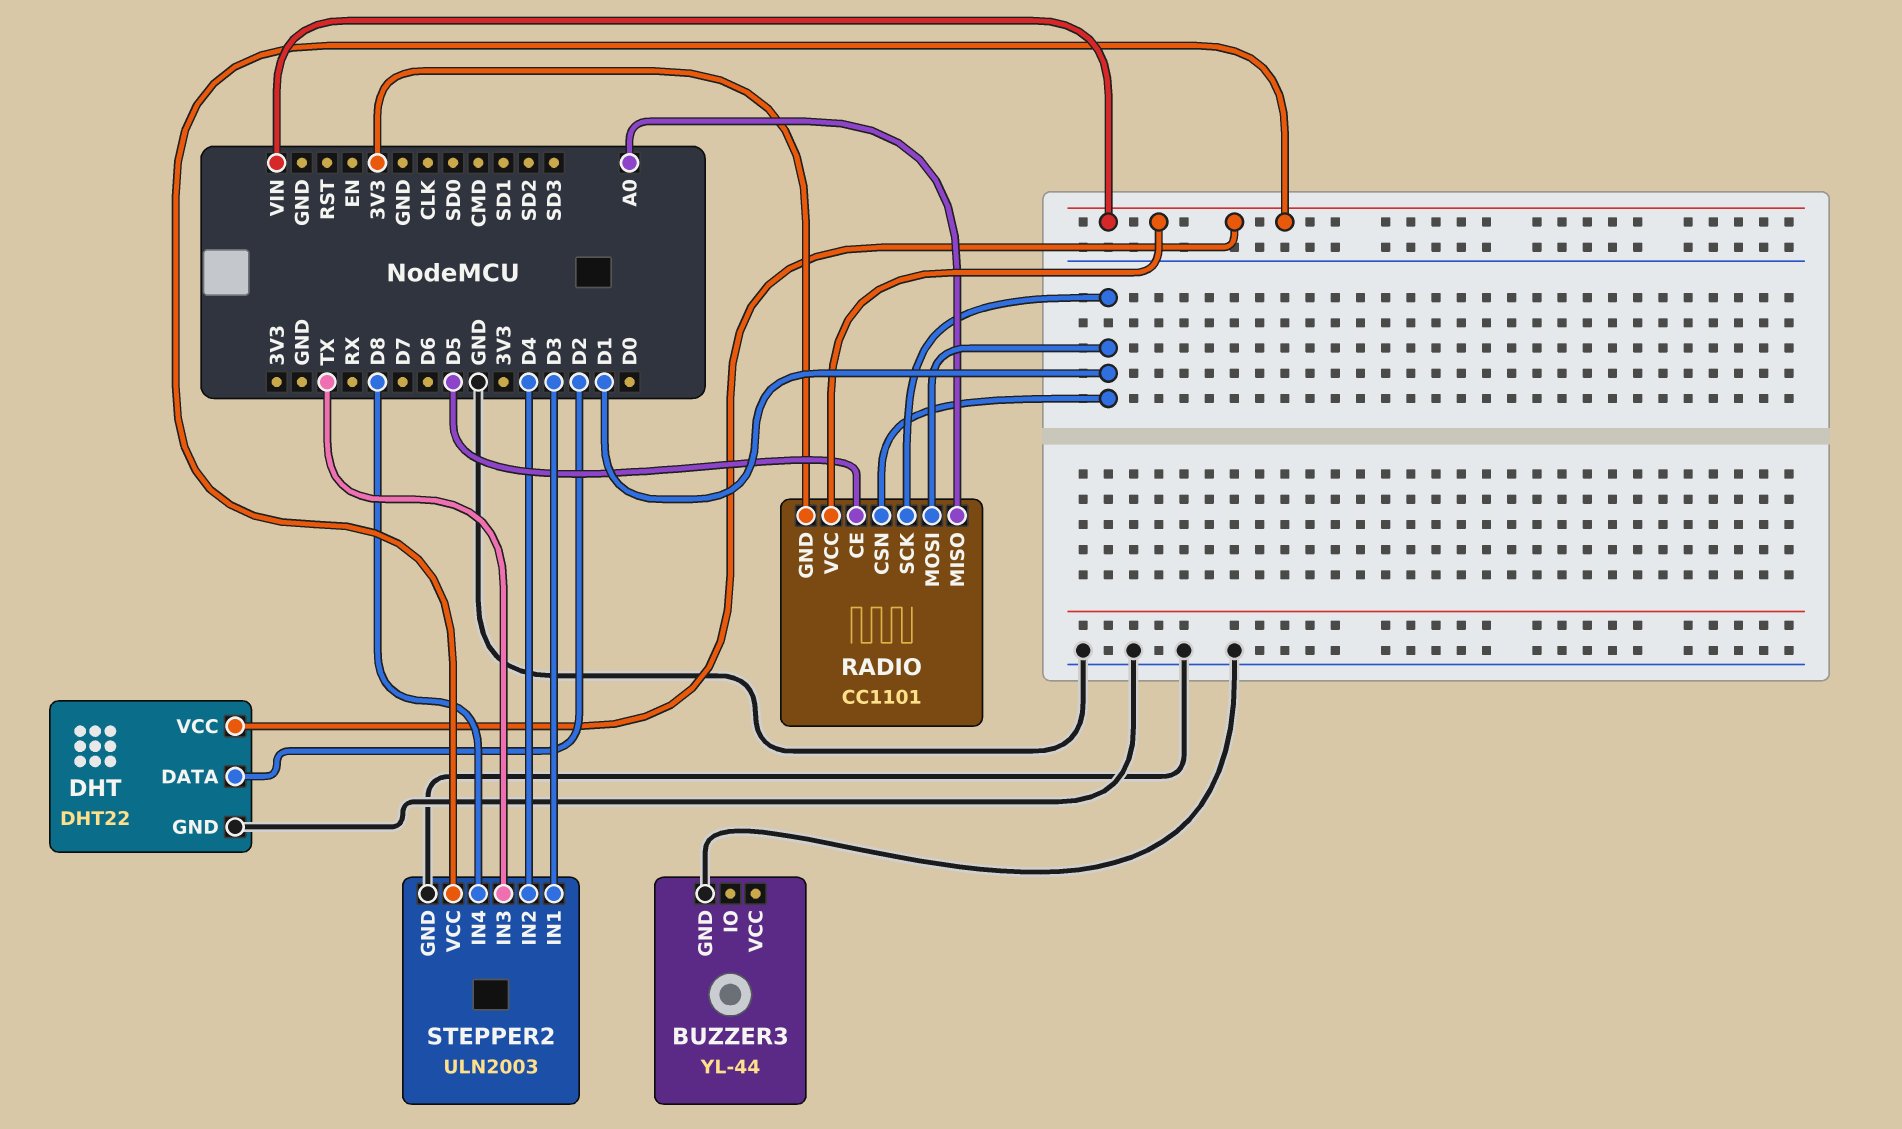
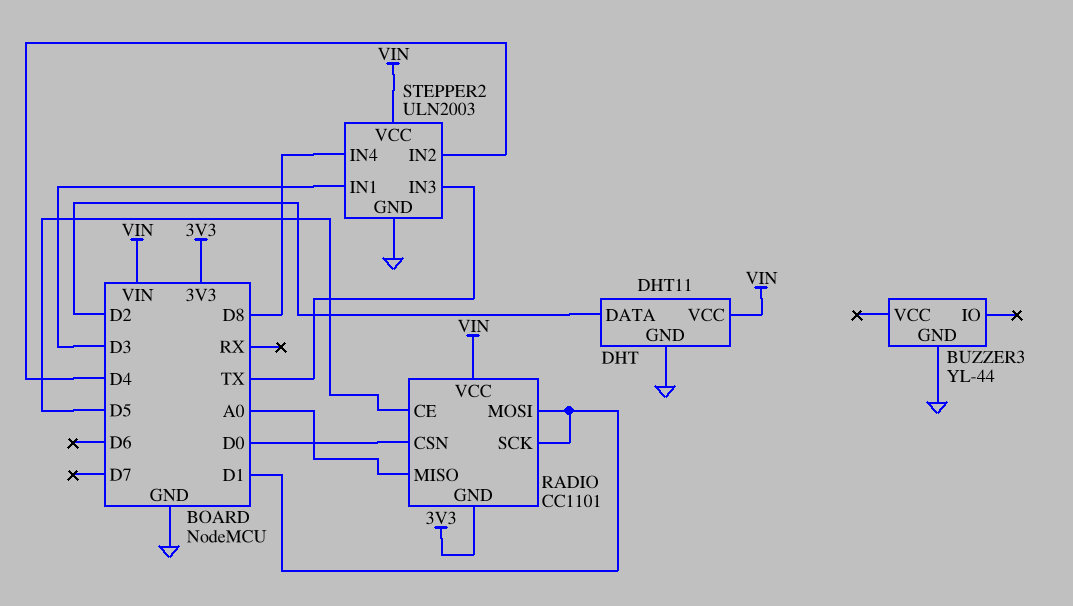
DHT: DHT22 -> DHT11
RADIO pin CSN: D1 -> D0

